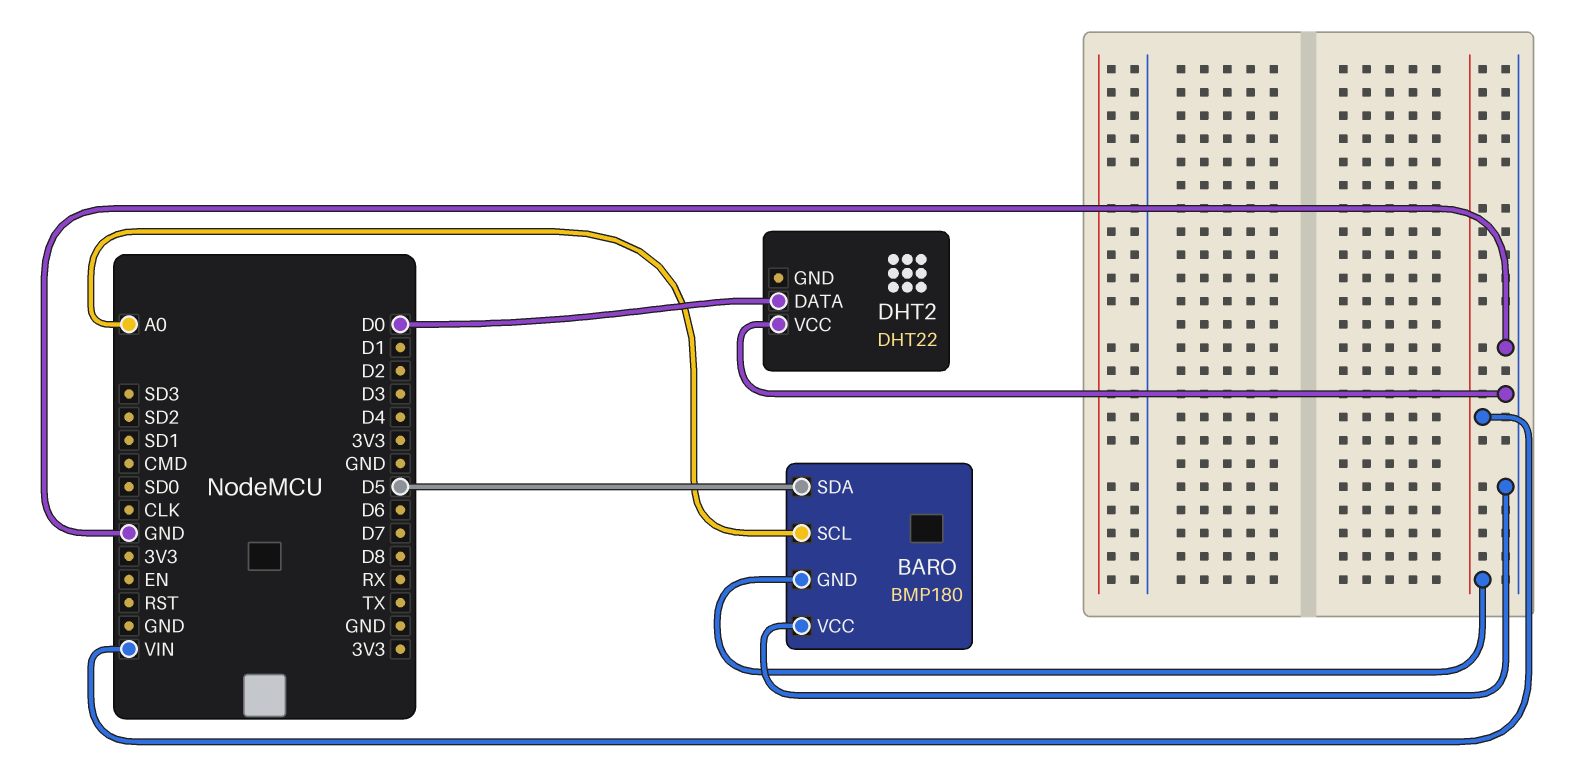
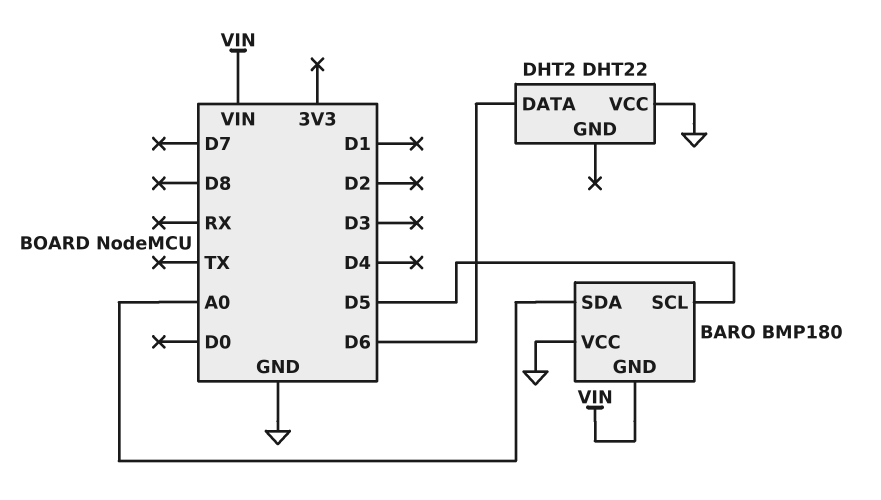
BARO pin SCL: A0 -> D5
BARO pin SDA: D5 -> A0
DHT2 pin DATA: D0 -> D6

